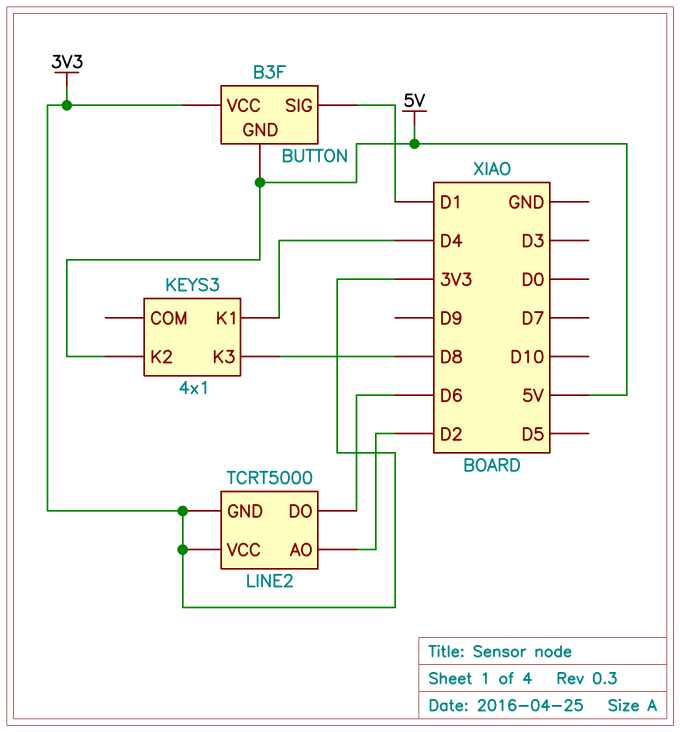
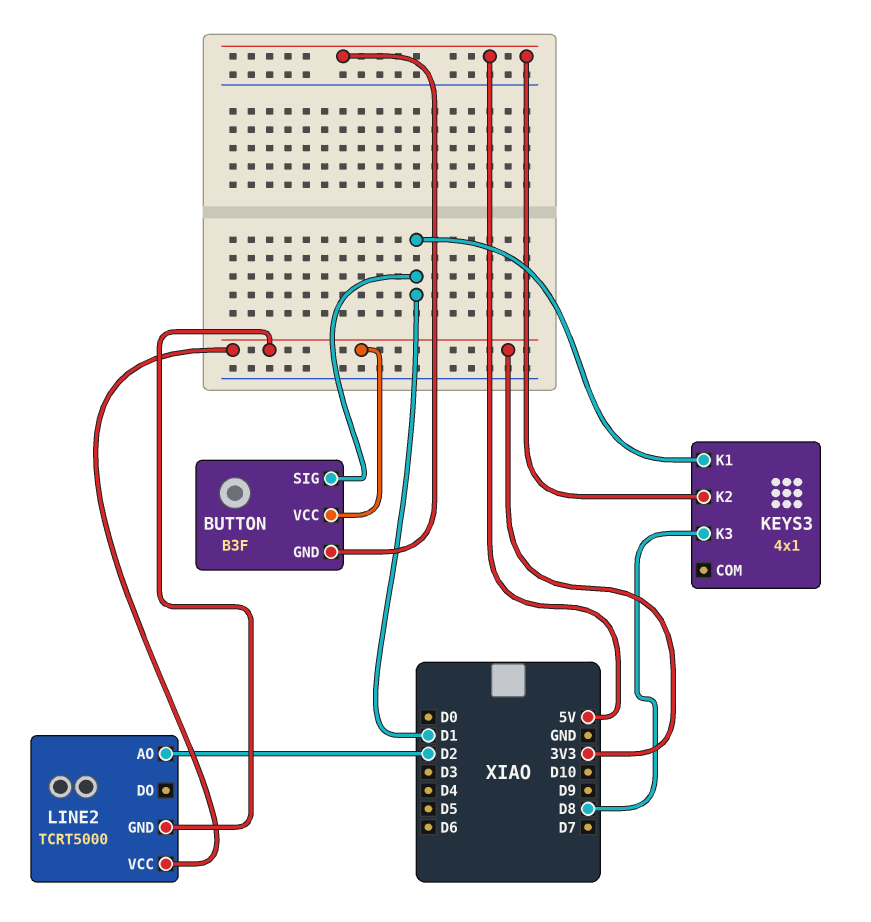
KEYS3 pin K1: D4 -> D1
LINE2 pin DO: D6 -> none

